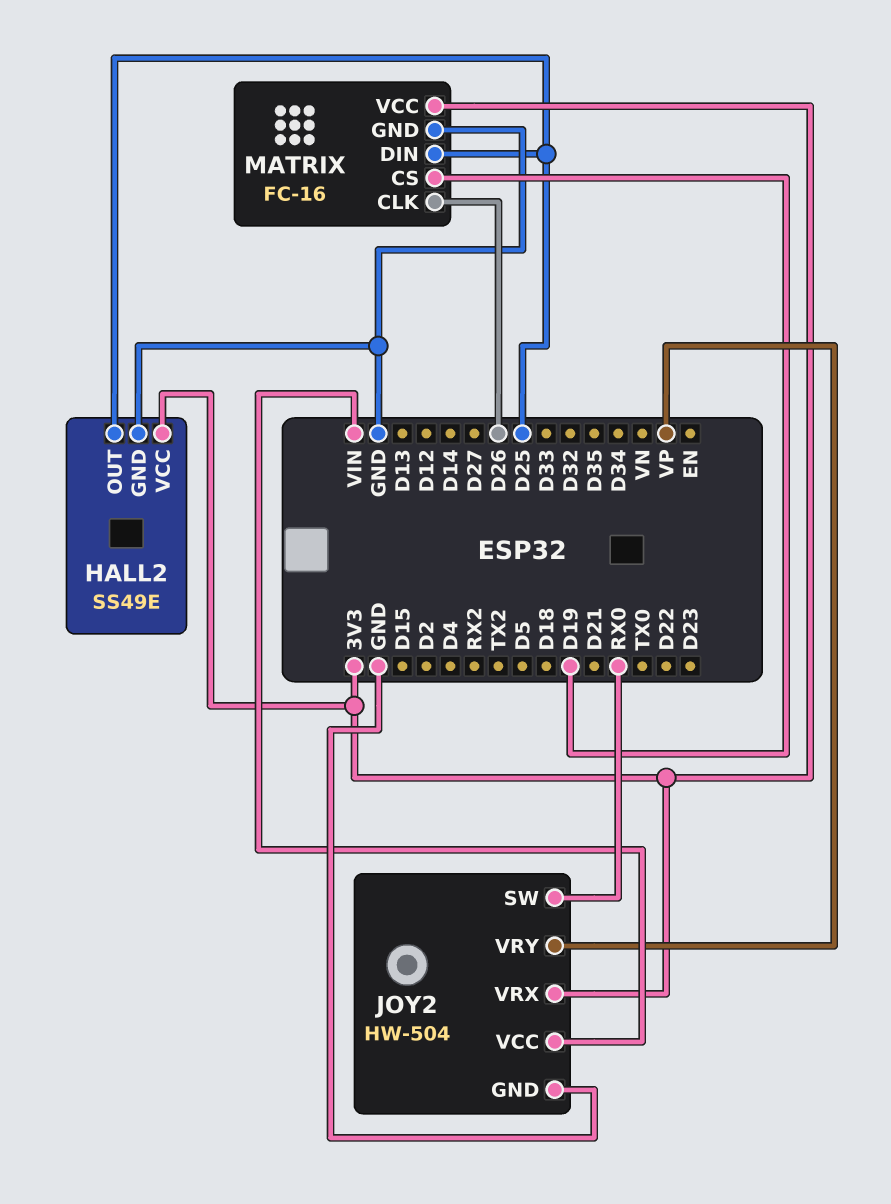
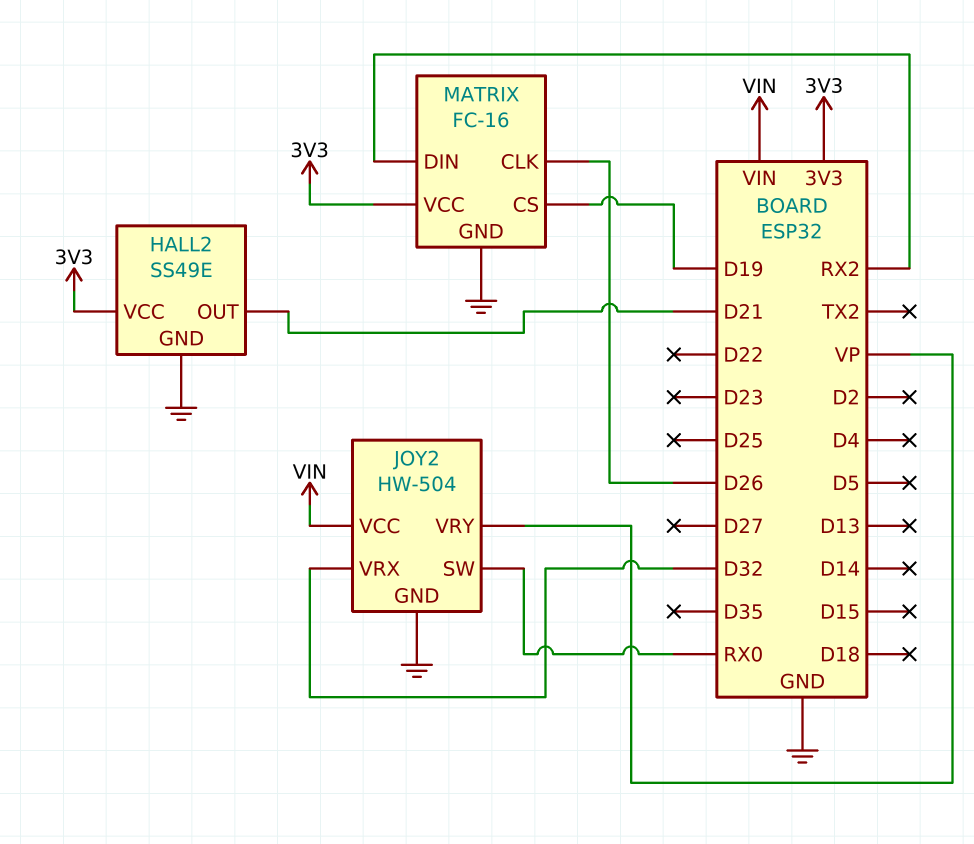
HALL2 pin OUT: D25 -> D21
JOY2 pin VRX: 3V3 -> D32
MATRIX pin DIN: D25 -> RX2

